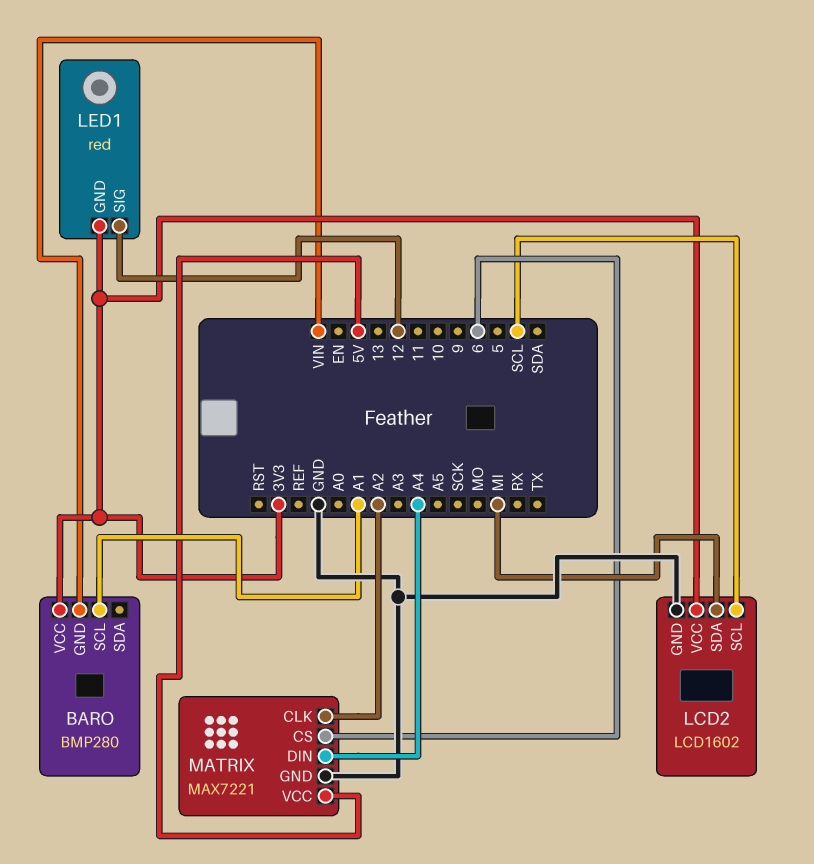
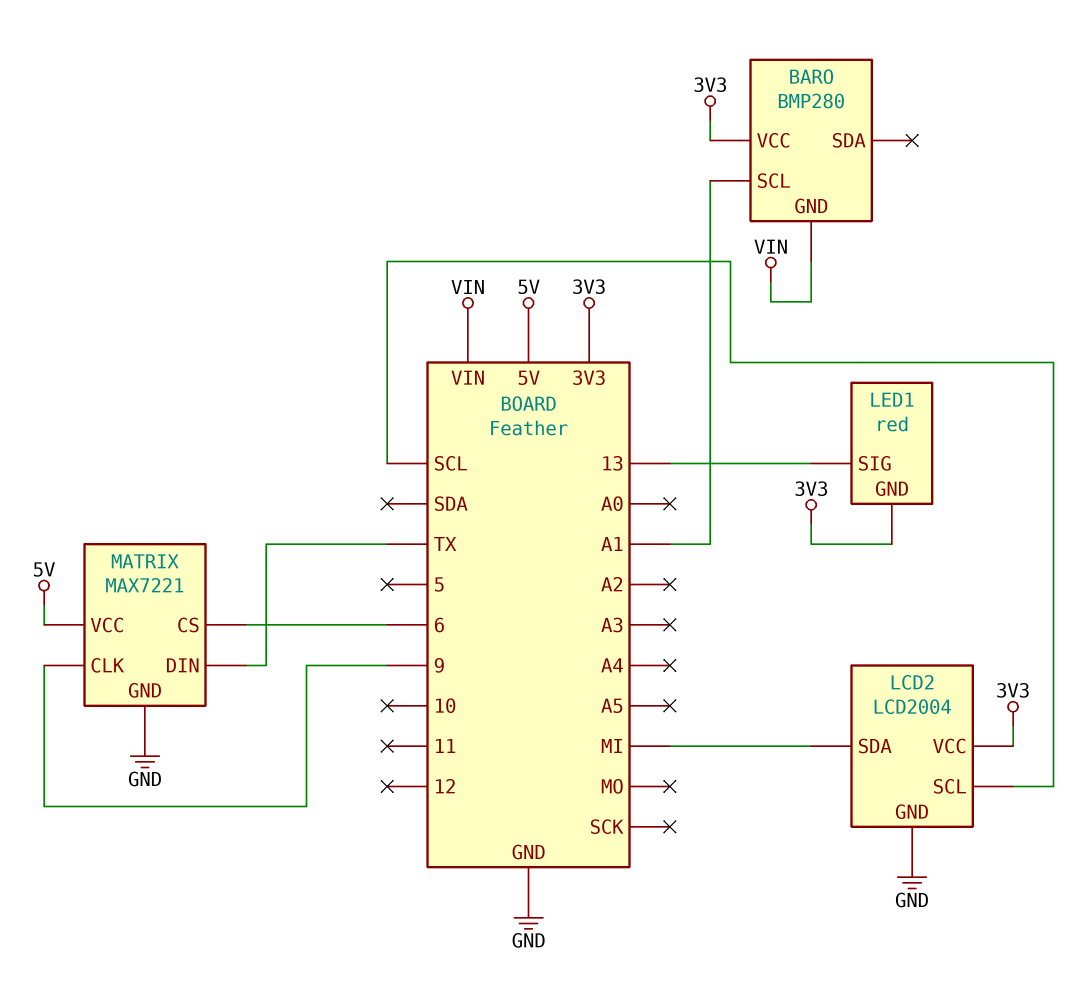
LCD2: LCD1602 -> LCD2004
LED1 pin SIG: 12 -> 13
MATRIX pin CLK: A2 -> 9
MATRIX pin DIN: A4 -> TX

